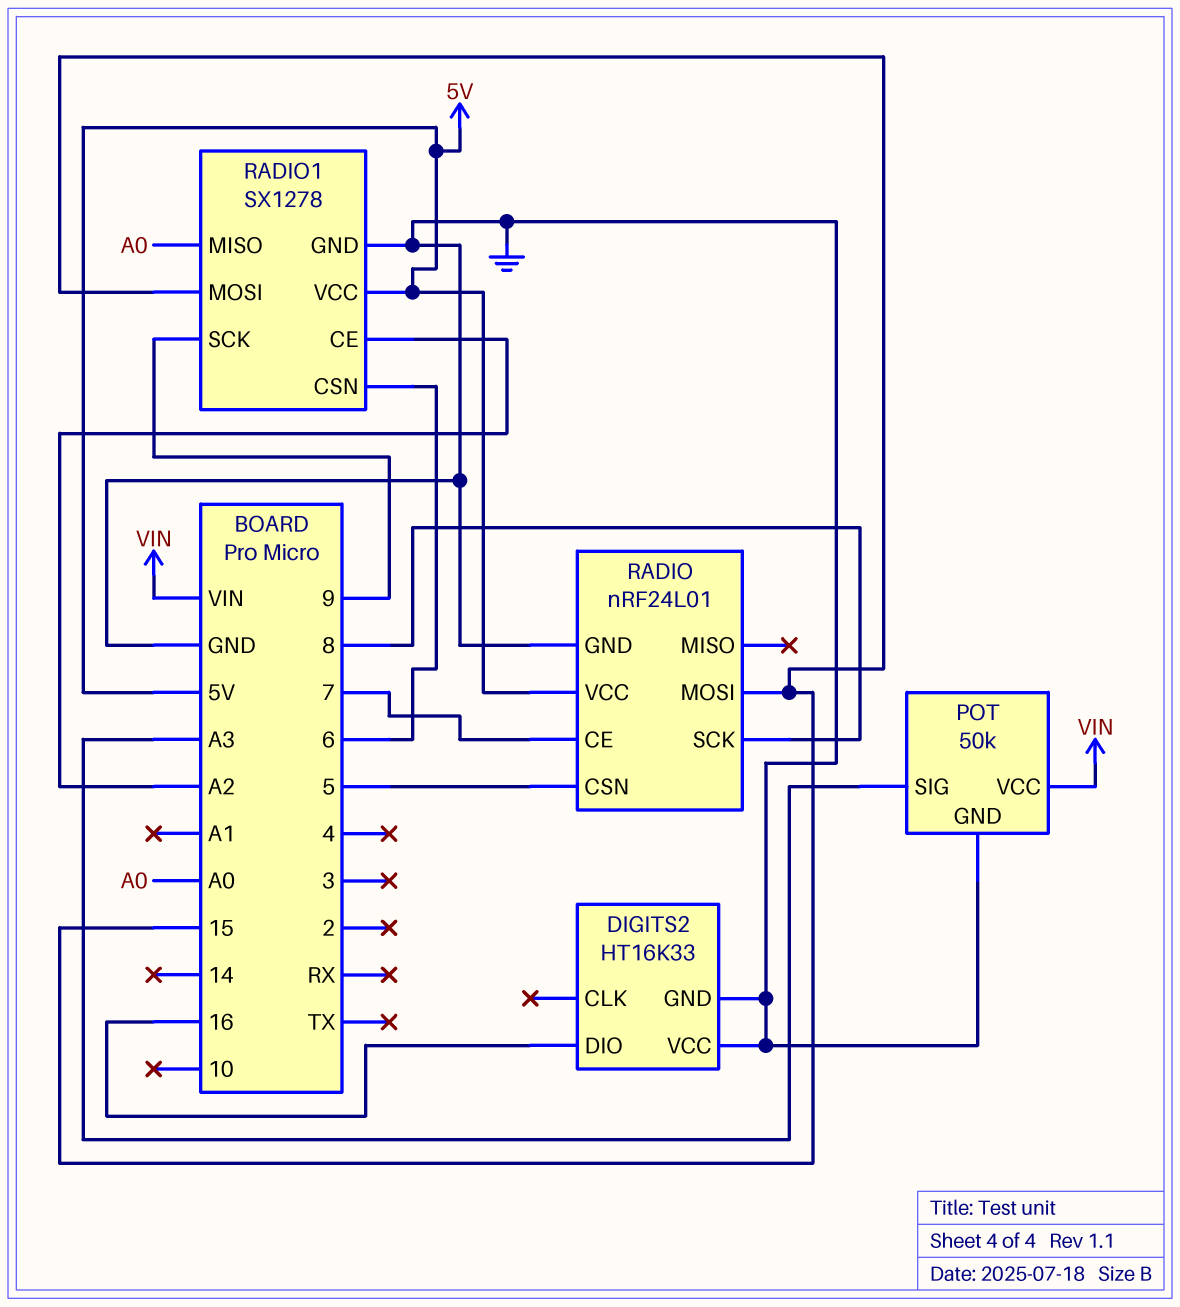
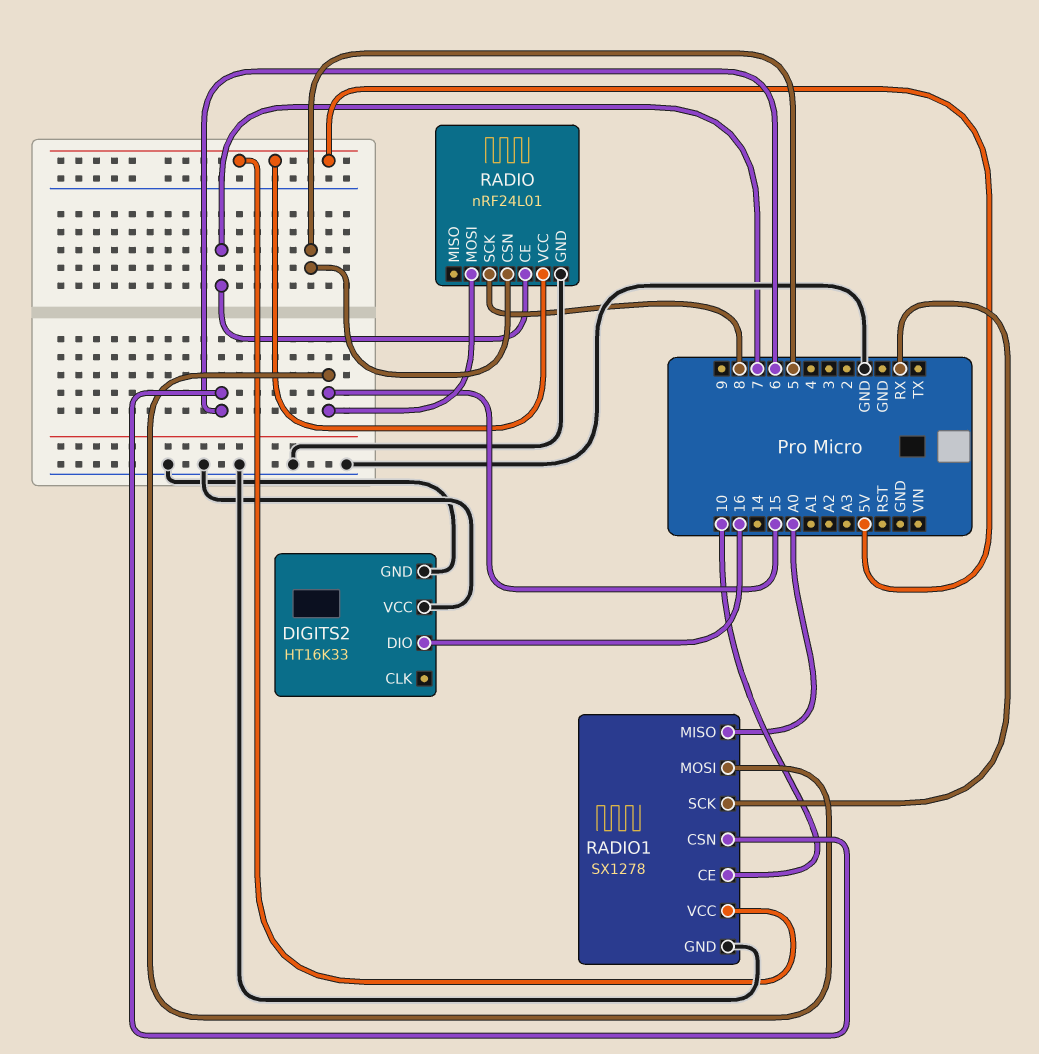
POT: 50k -> none
POT pin GND: GND -> none
POT pin SIG: A3 -> none
POT pin VCC: VIN -> none
RADIO1 pin CE: A2 -> 10
RADIO1 pin SCK: 9 -> RX

